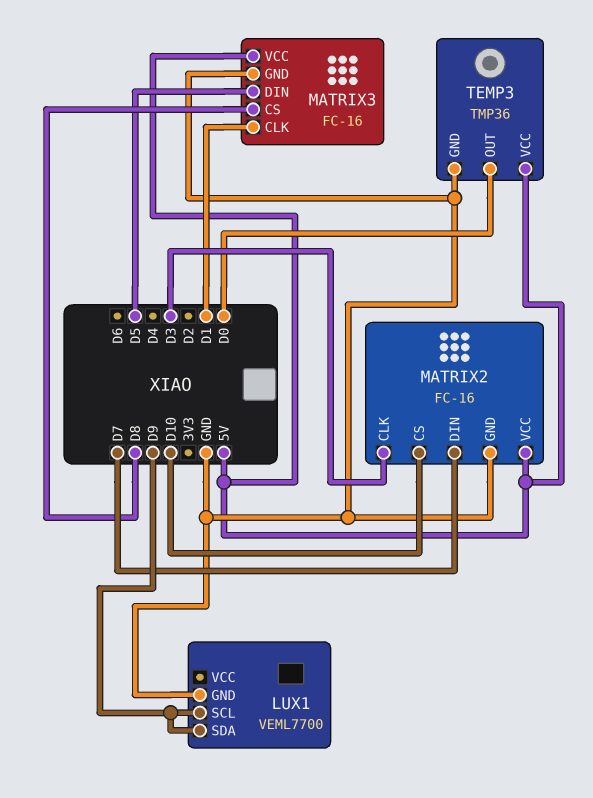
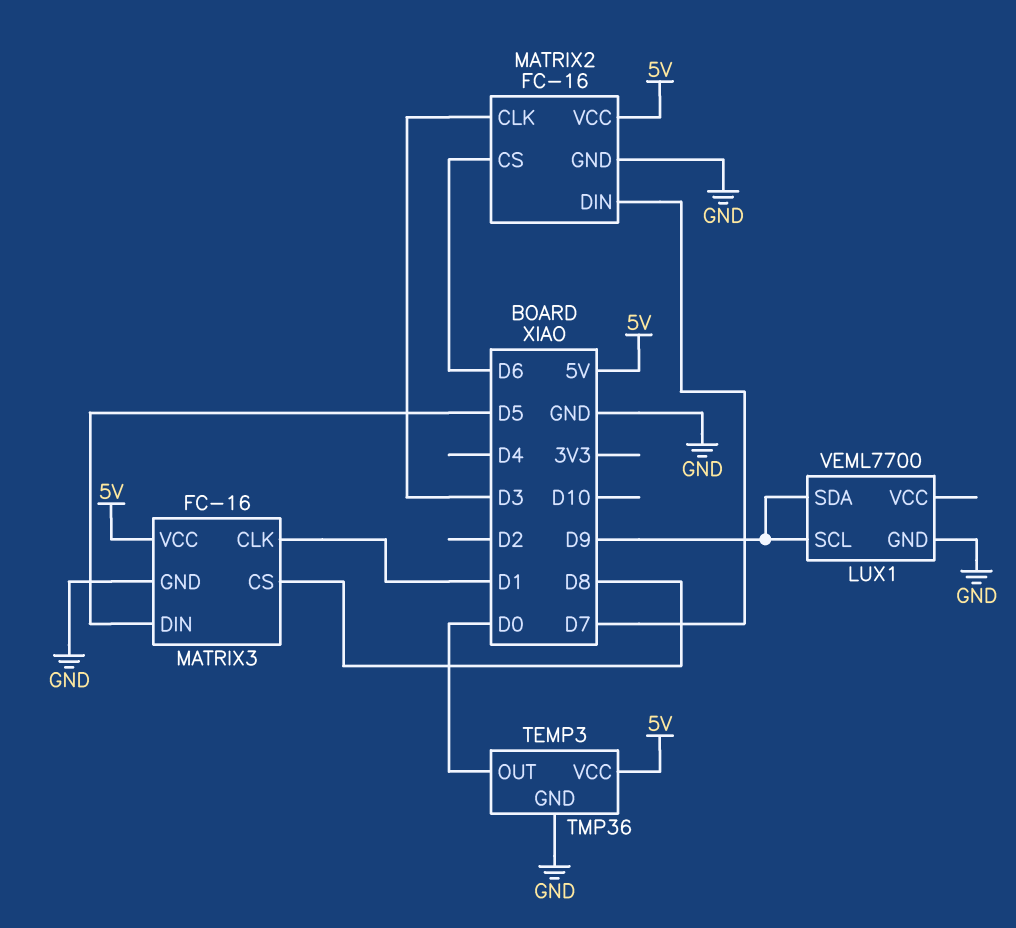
MATRIX2 pin CS: D10 -> D6

